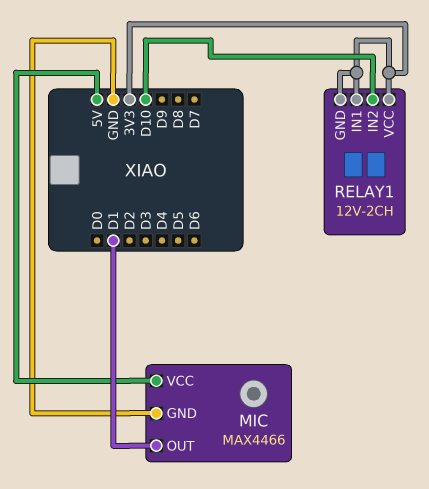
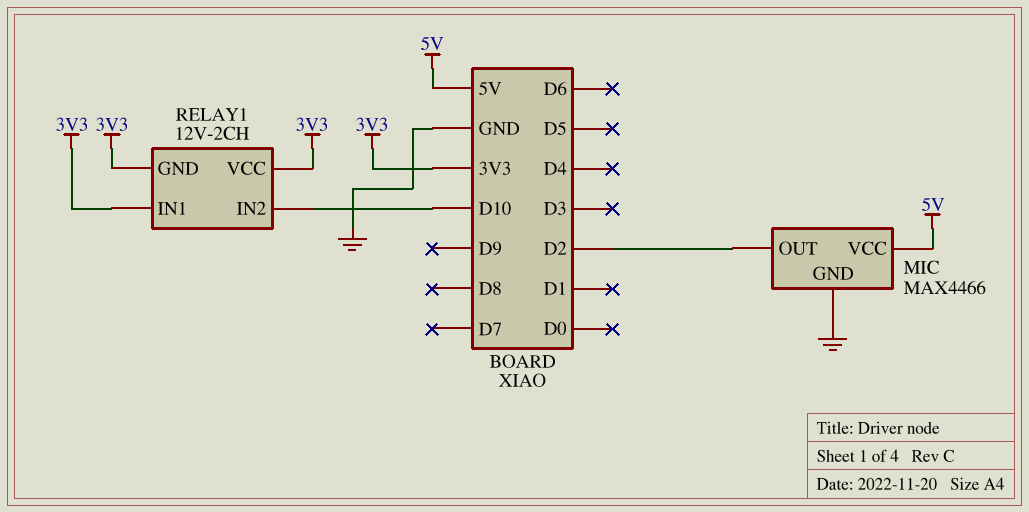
MIC pin OUT: D1 -> D2

